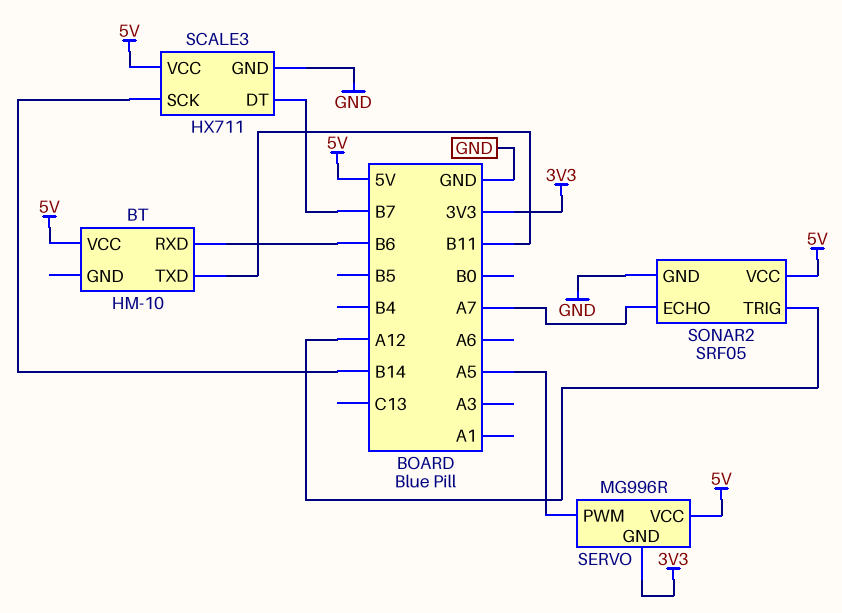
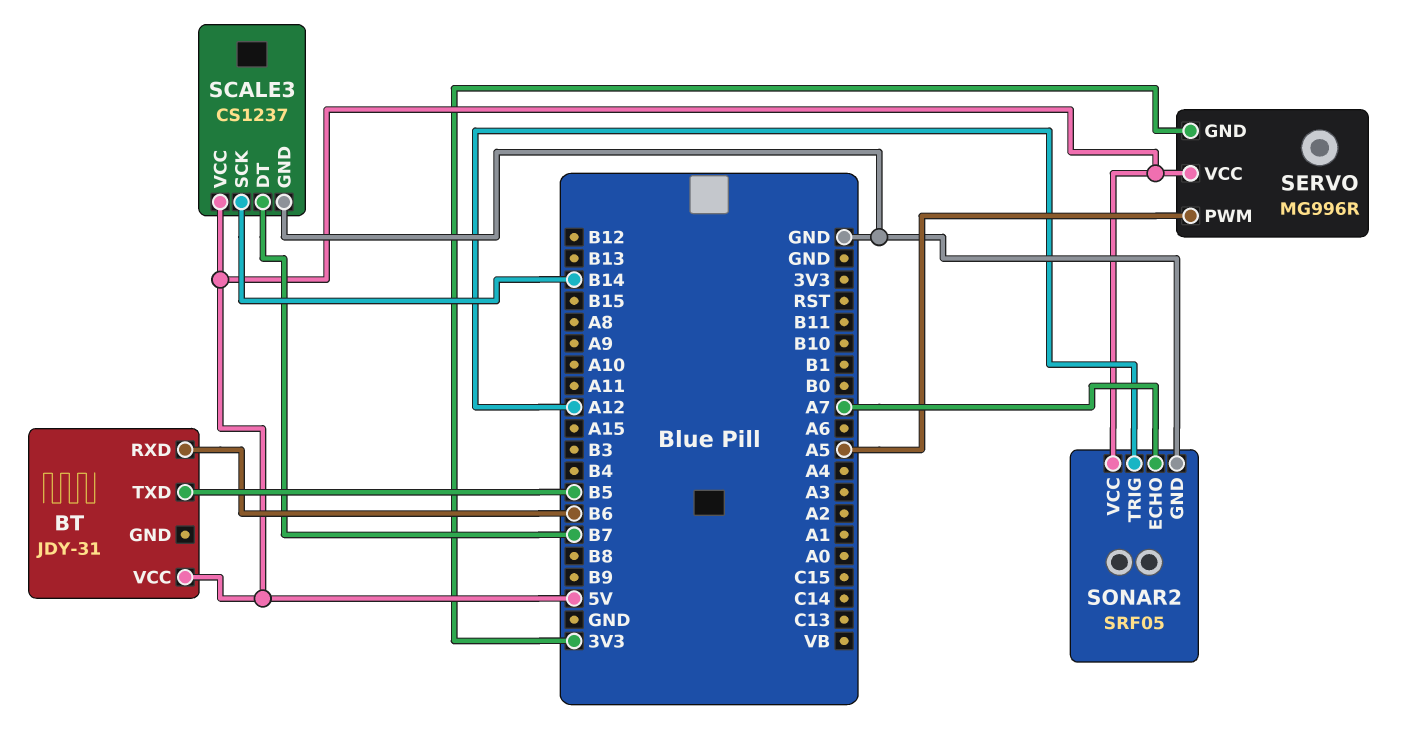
BT: HM-10 -> JDY-31
BT pin TXD: B11 -> B5
SCALE3: HX711 -> CS1237

